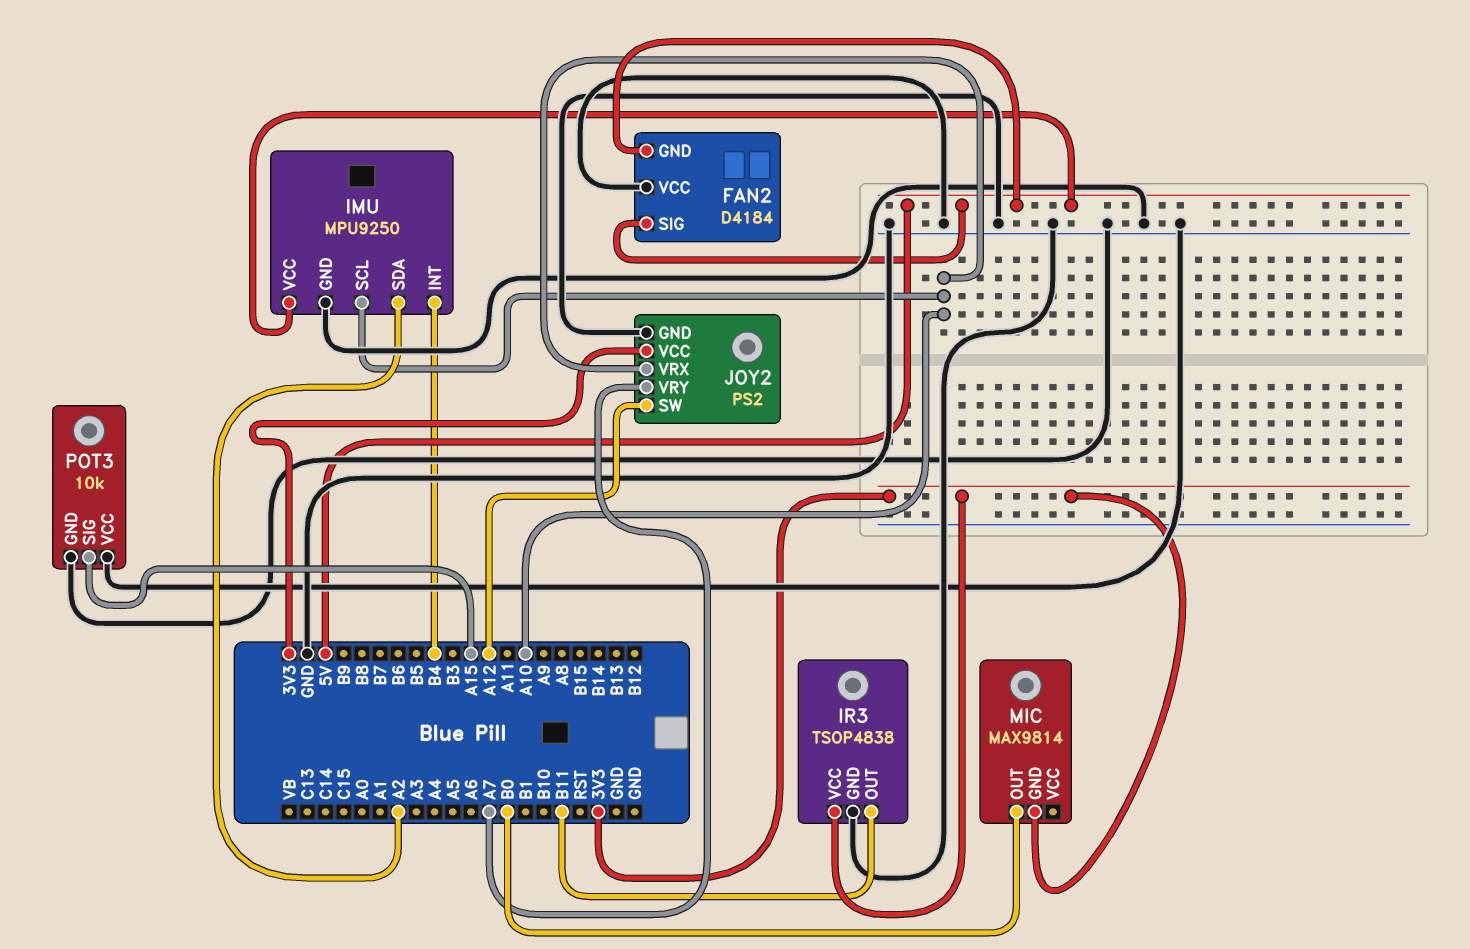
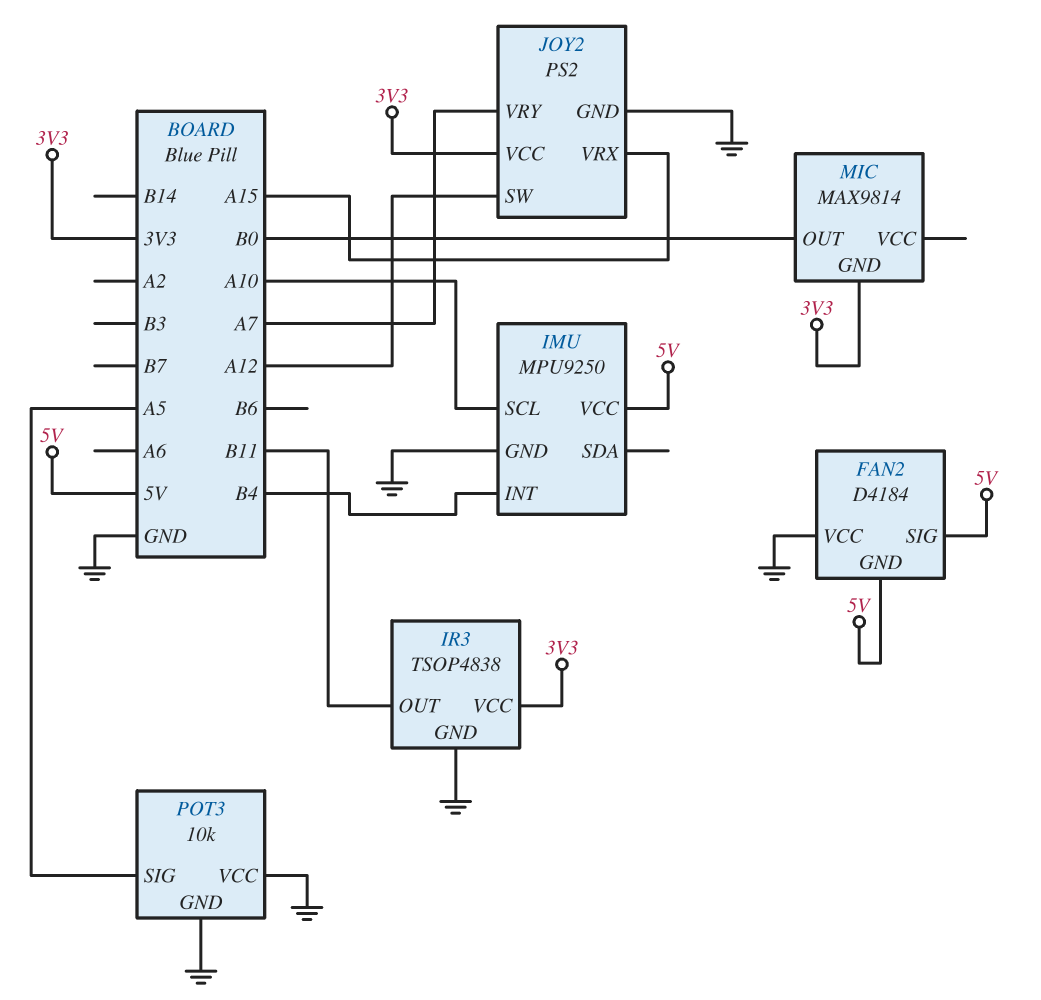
IMU pin SDA: A2 -> none
JOY2 pin VRX: A10 -> A15
POT3 pin SIG: A15 -> A5

